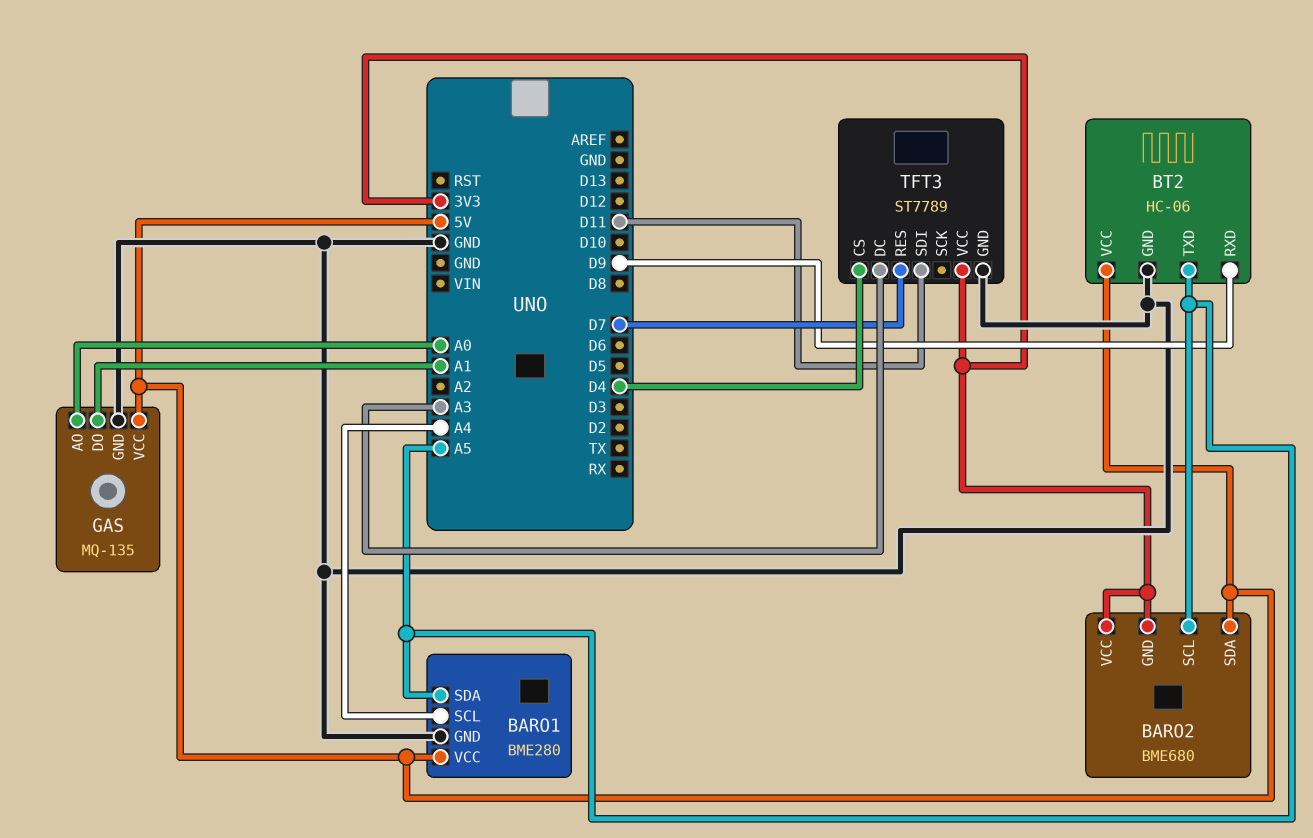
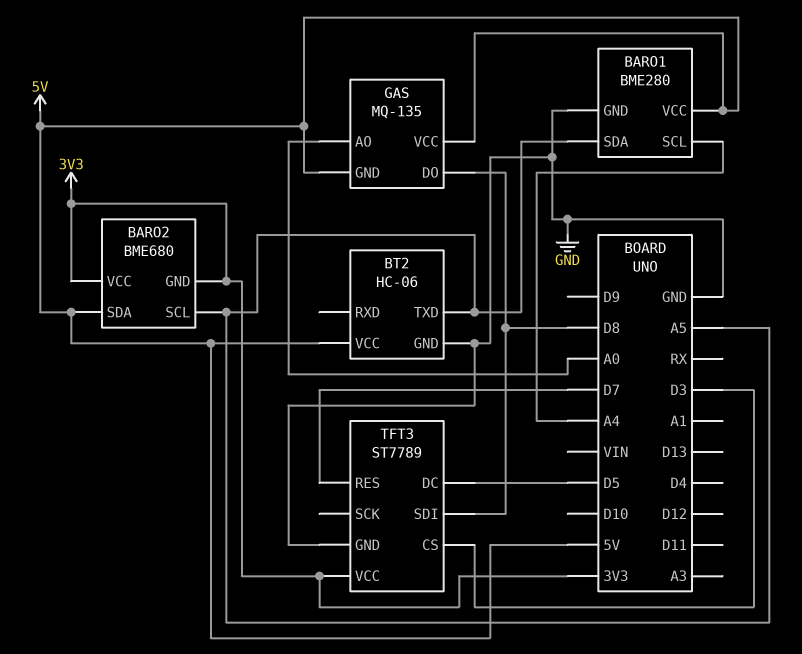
BT2 pin RXD: D9 -> none
GAS pin DO: A1 -> D8
GAS pin GND: GND -> 5V
TFT3 pin CS: D4 -> D3
TFT3 pin DC: A3 -> D5
TFT3 pin SDI: D11 -> D8

